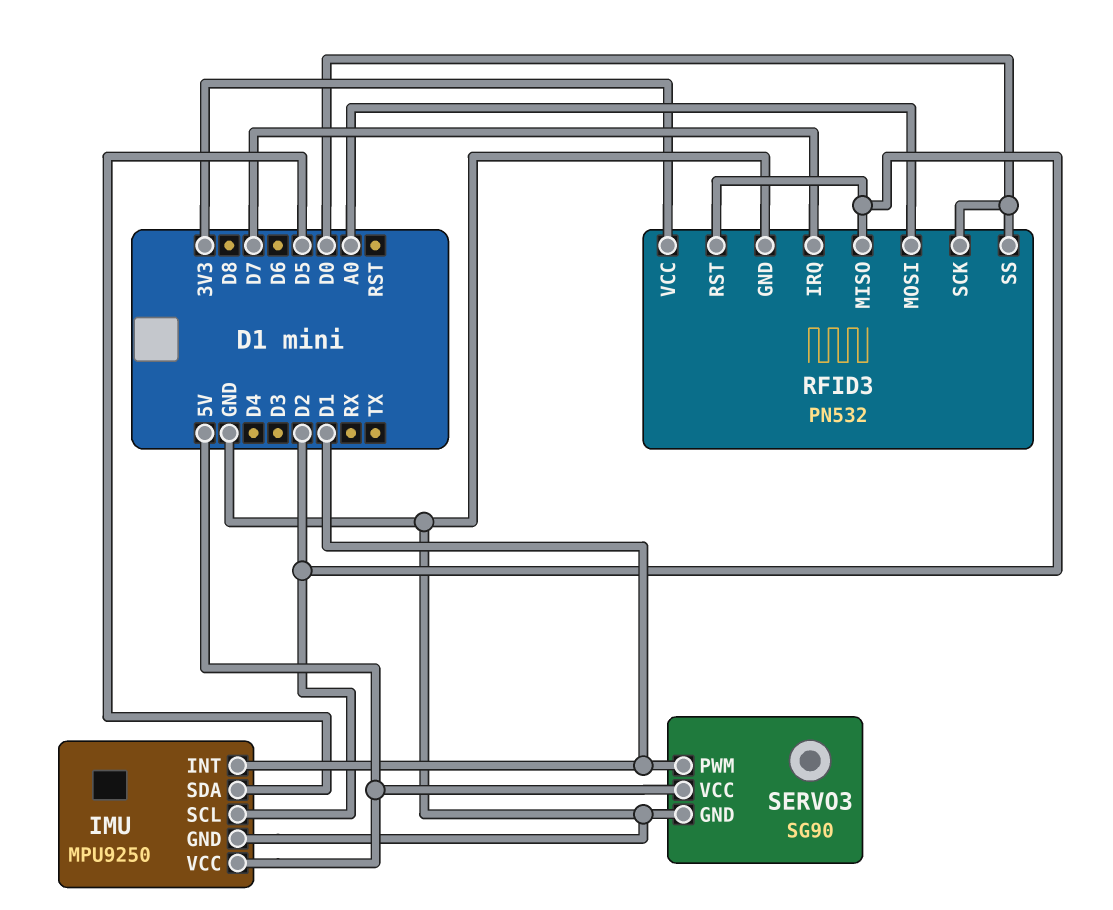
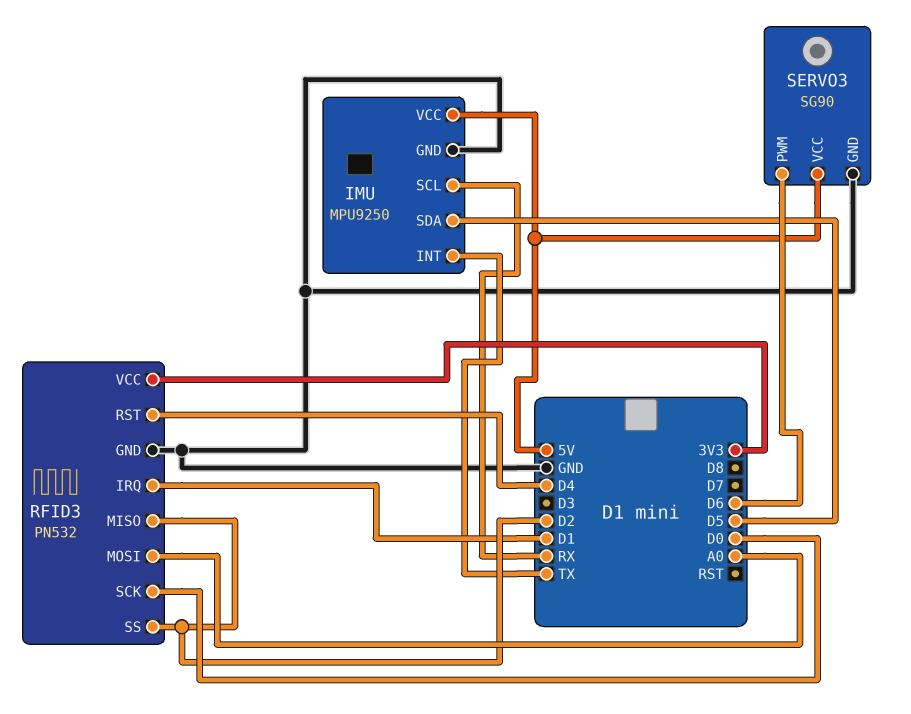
IMU pin INT: D1 -> TX
IMU pin SCL: D2 -> RX
RFID3 pin IRQ: D7 -> D1
RFID3 pin RST: D2 -> D4
RFID3 pin SS: D0 -> D2
SERVO3 pin PWM: D1 -> D6

